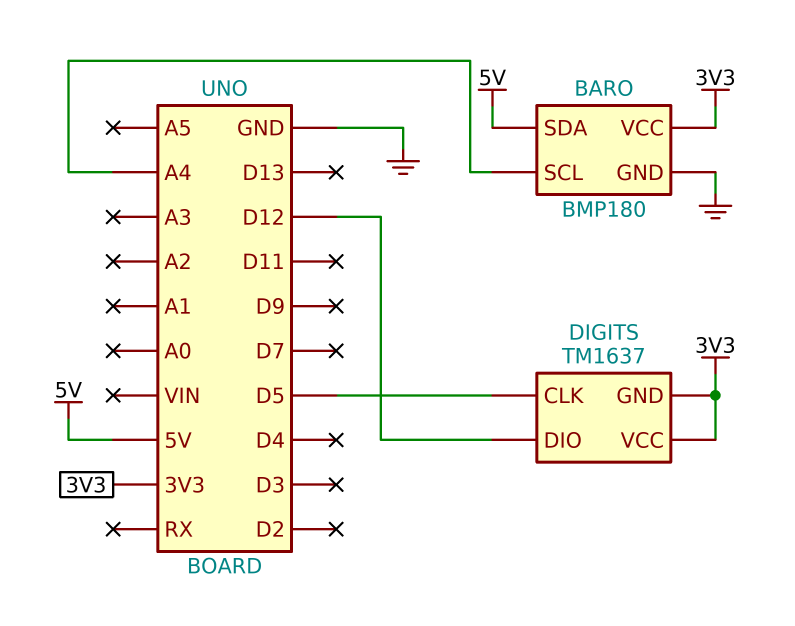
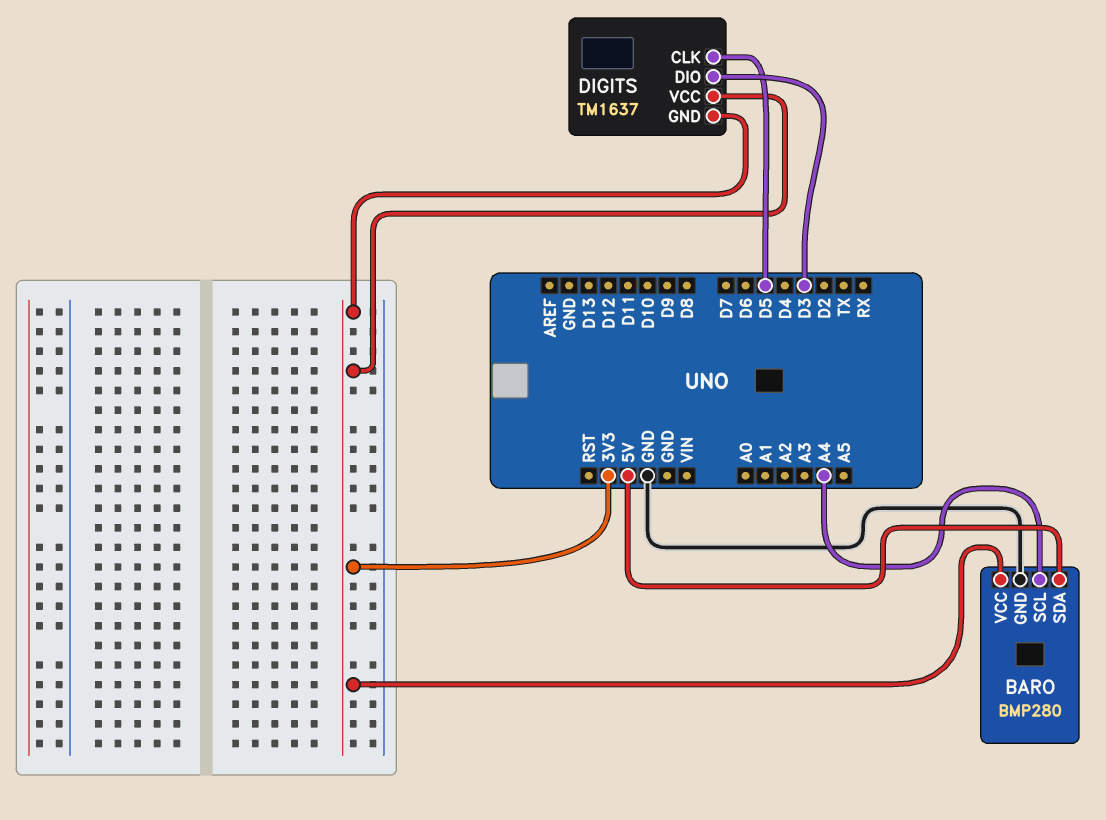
BARO: BMP180 -> BMP280
DIGITS pin DIO: D12 -> D3

